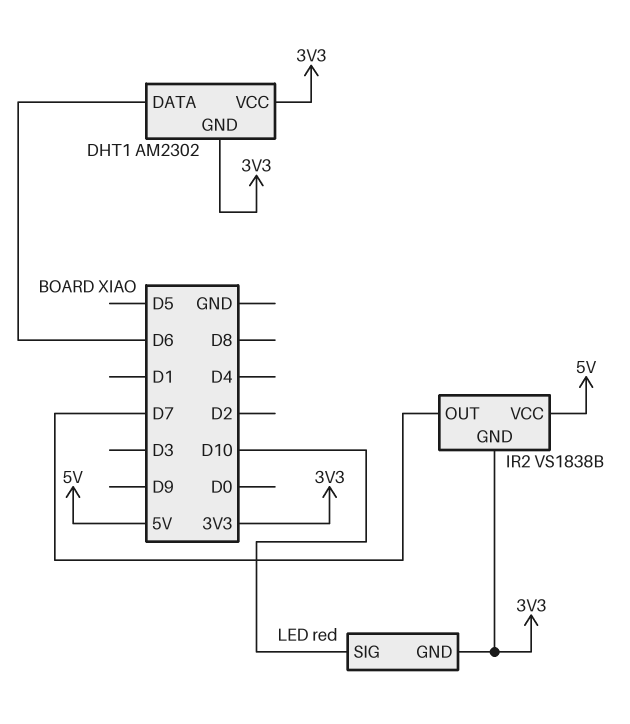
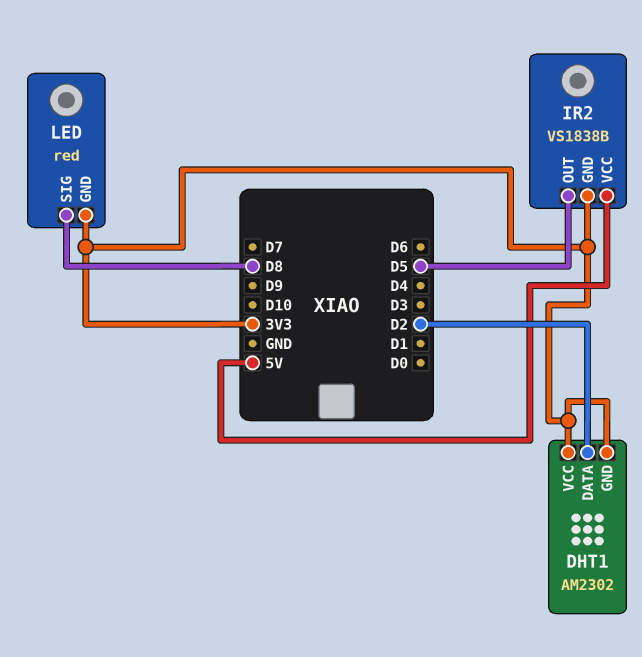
DHT1 pin DATA: D6 -> D2
IR2 pin OUT: D7 -> D5
LED pin SIG: D10 -> D8

